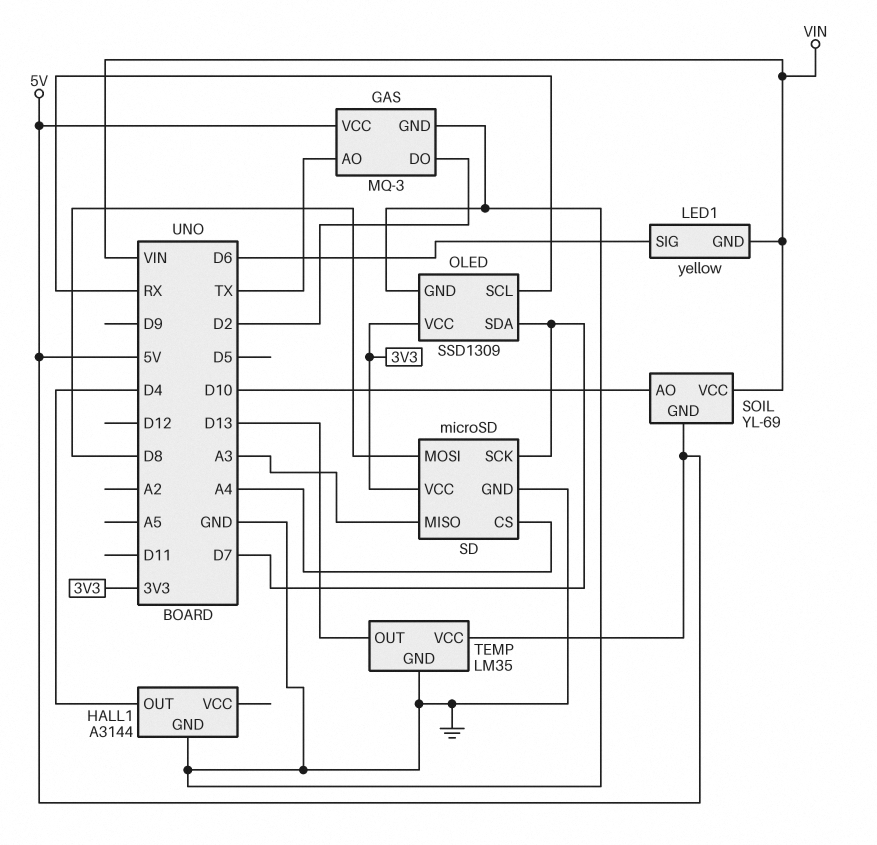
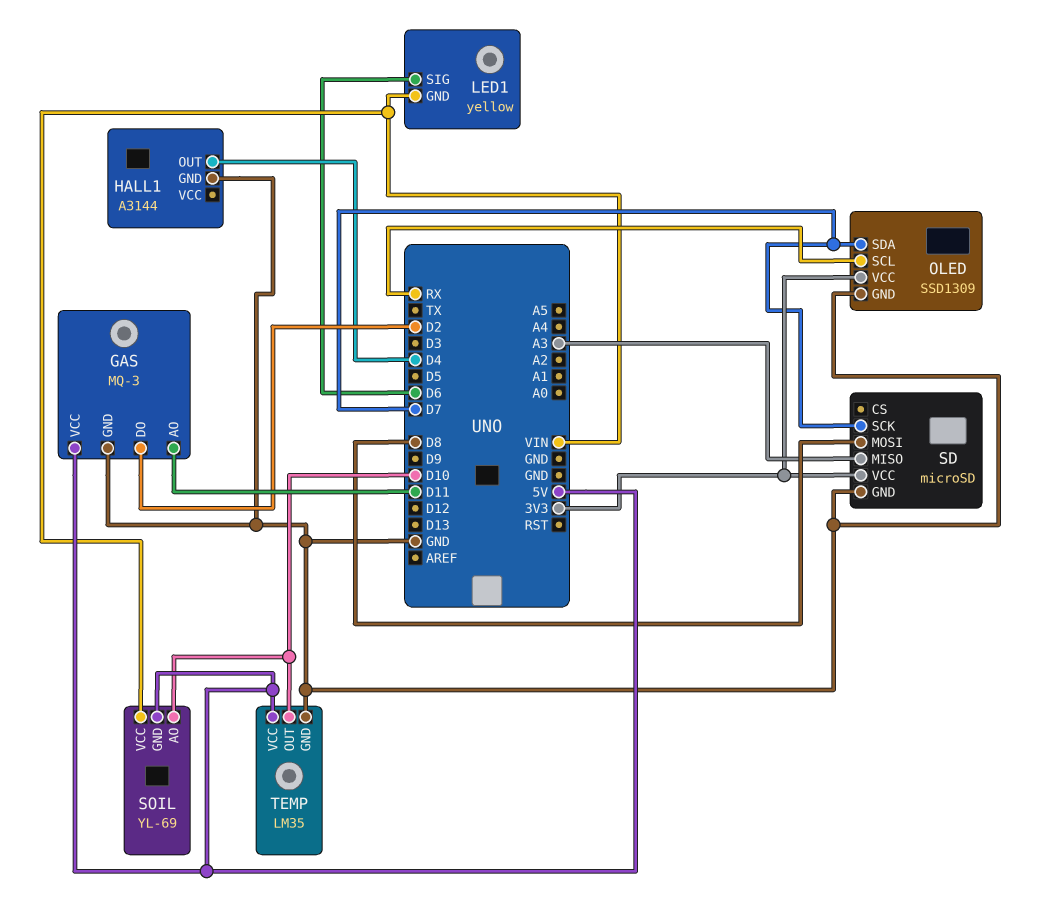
GAS pin AO: TX -> D11
SD pin CS: A4 -> none
TEMP pin OUT: D13 -> D10

